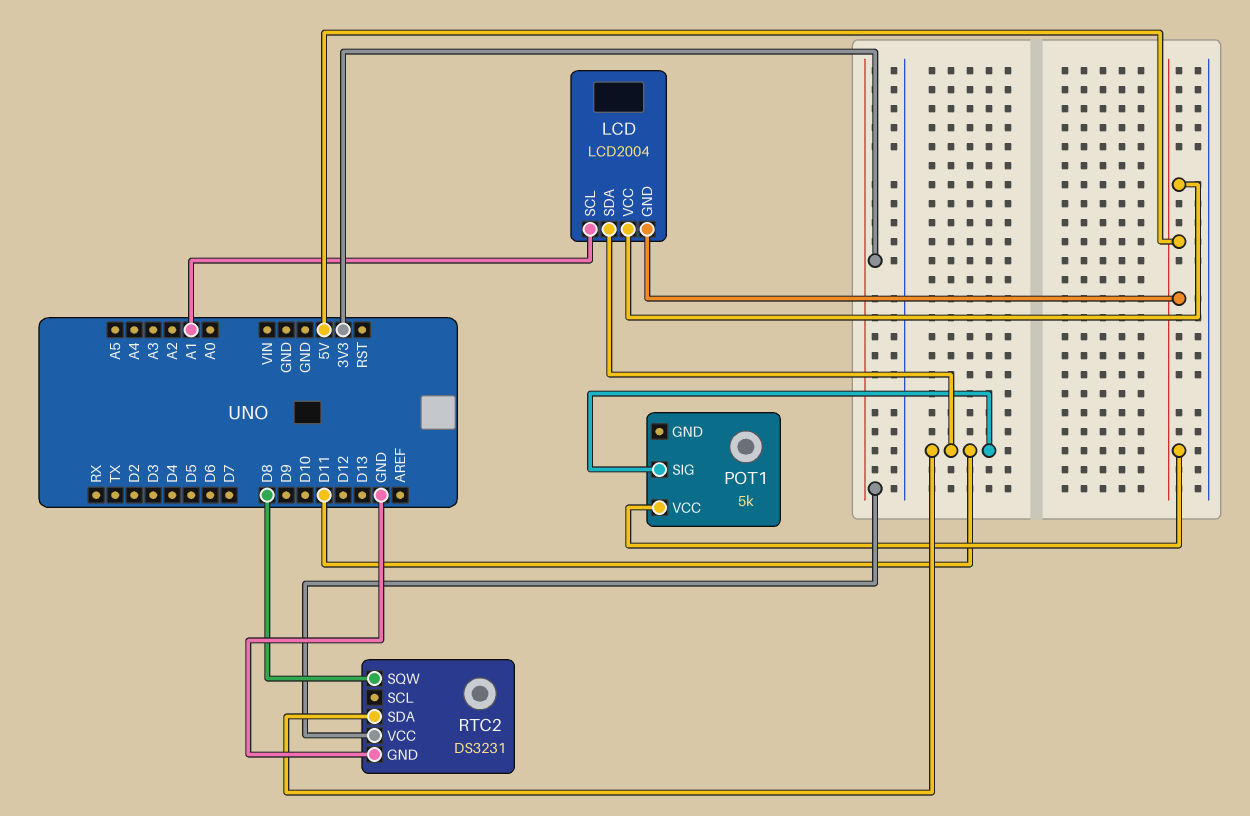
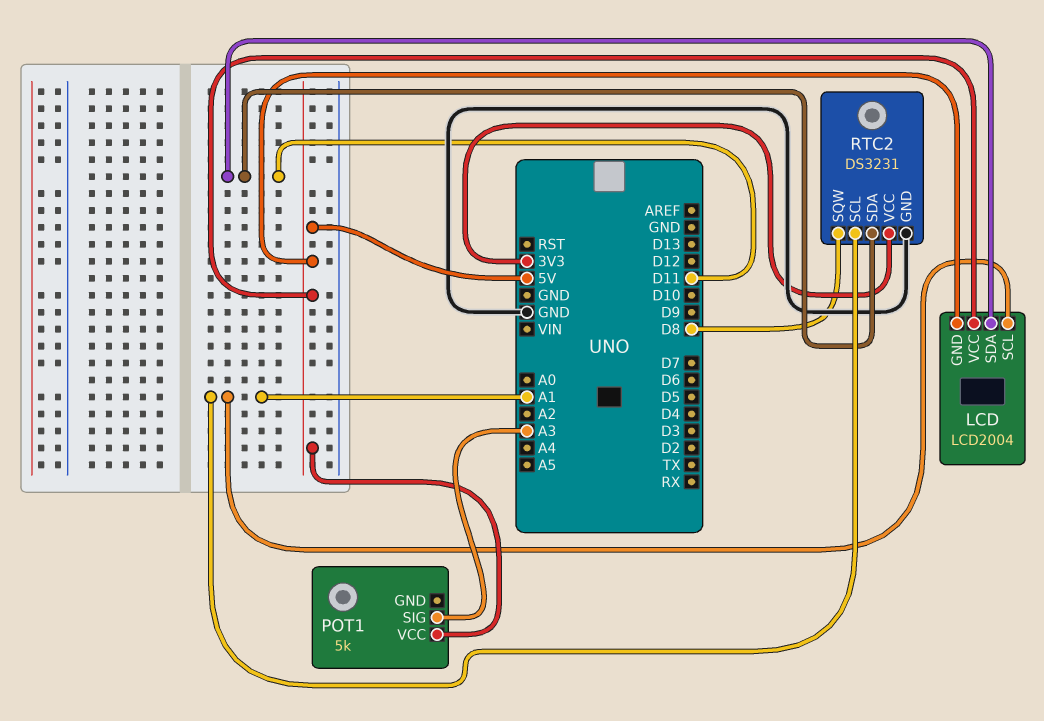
POT1 pin SIG: D11 -> A3
RTC2 pin SCL: none -> A1

